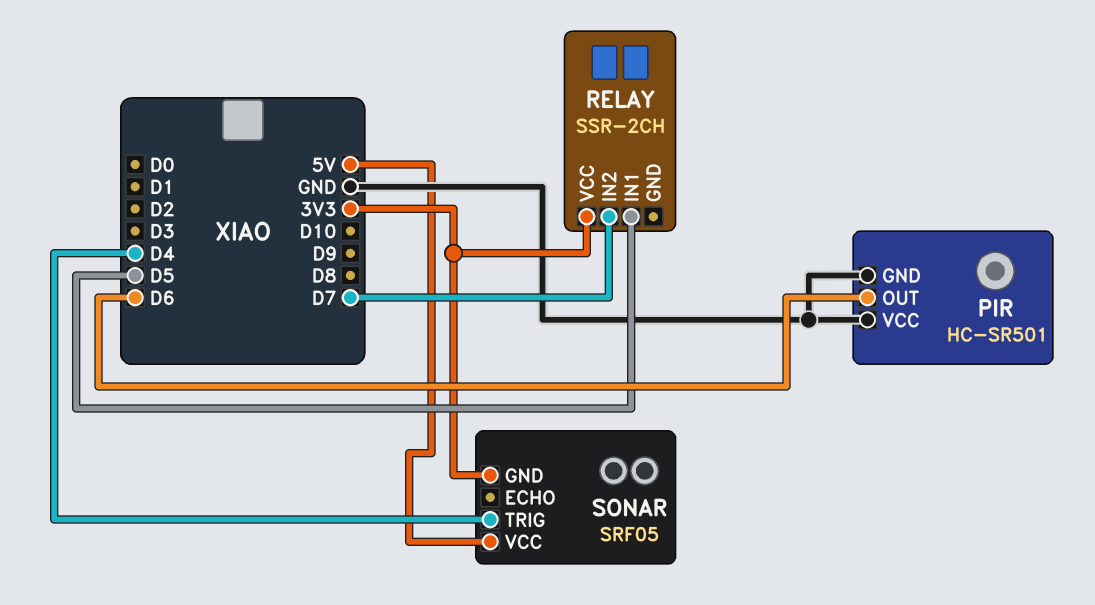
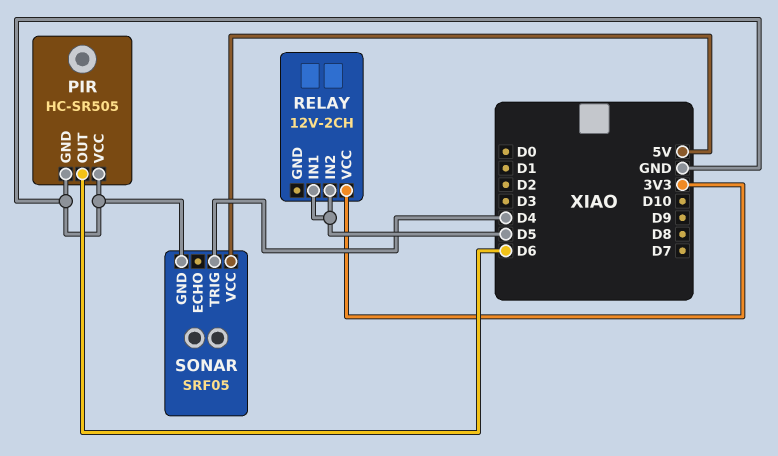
PIR: HC-SR501 -> HC-SR505
RELAY: SSR-2CH -> 12V-2CH
RELAY pin IN2: D7 -> D5
SONAR pin GND: 3V3 -> GND

